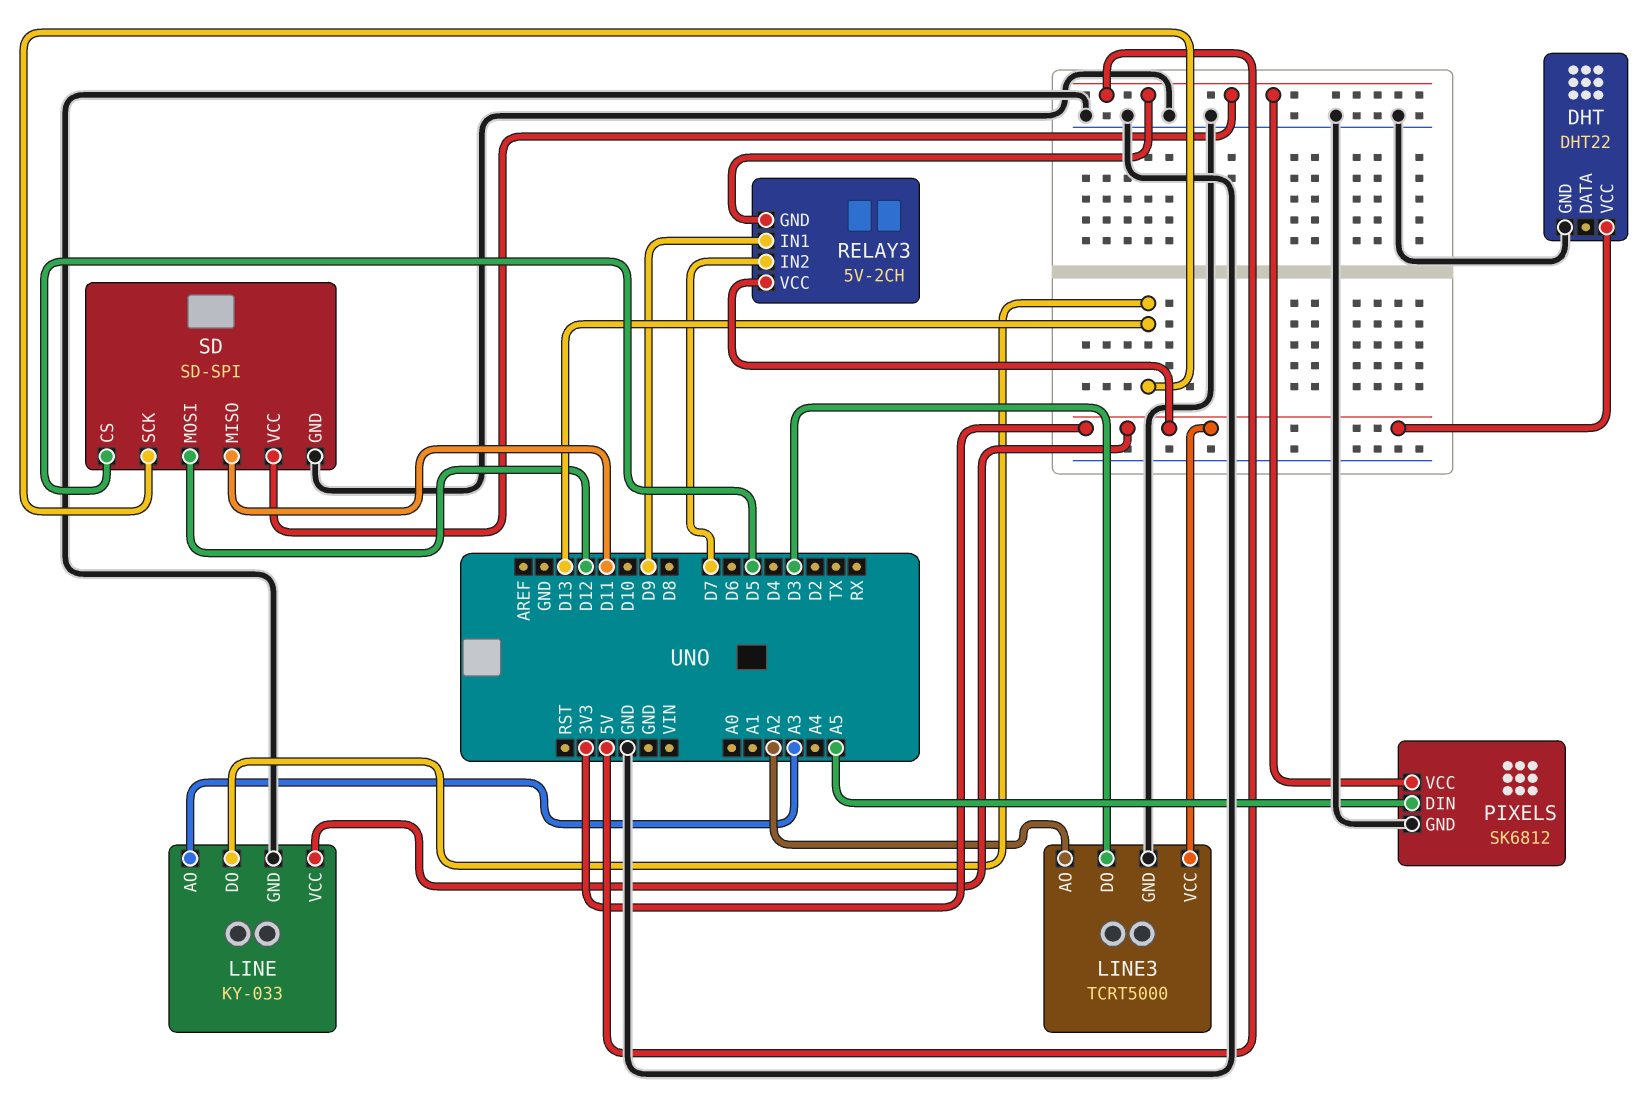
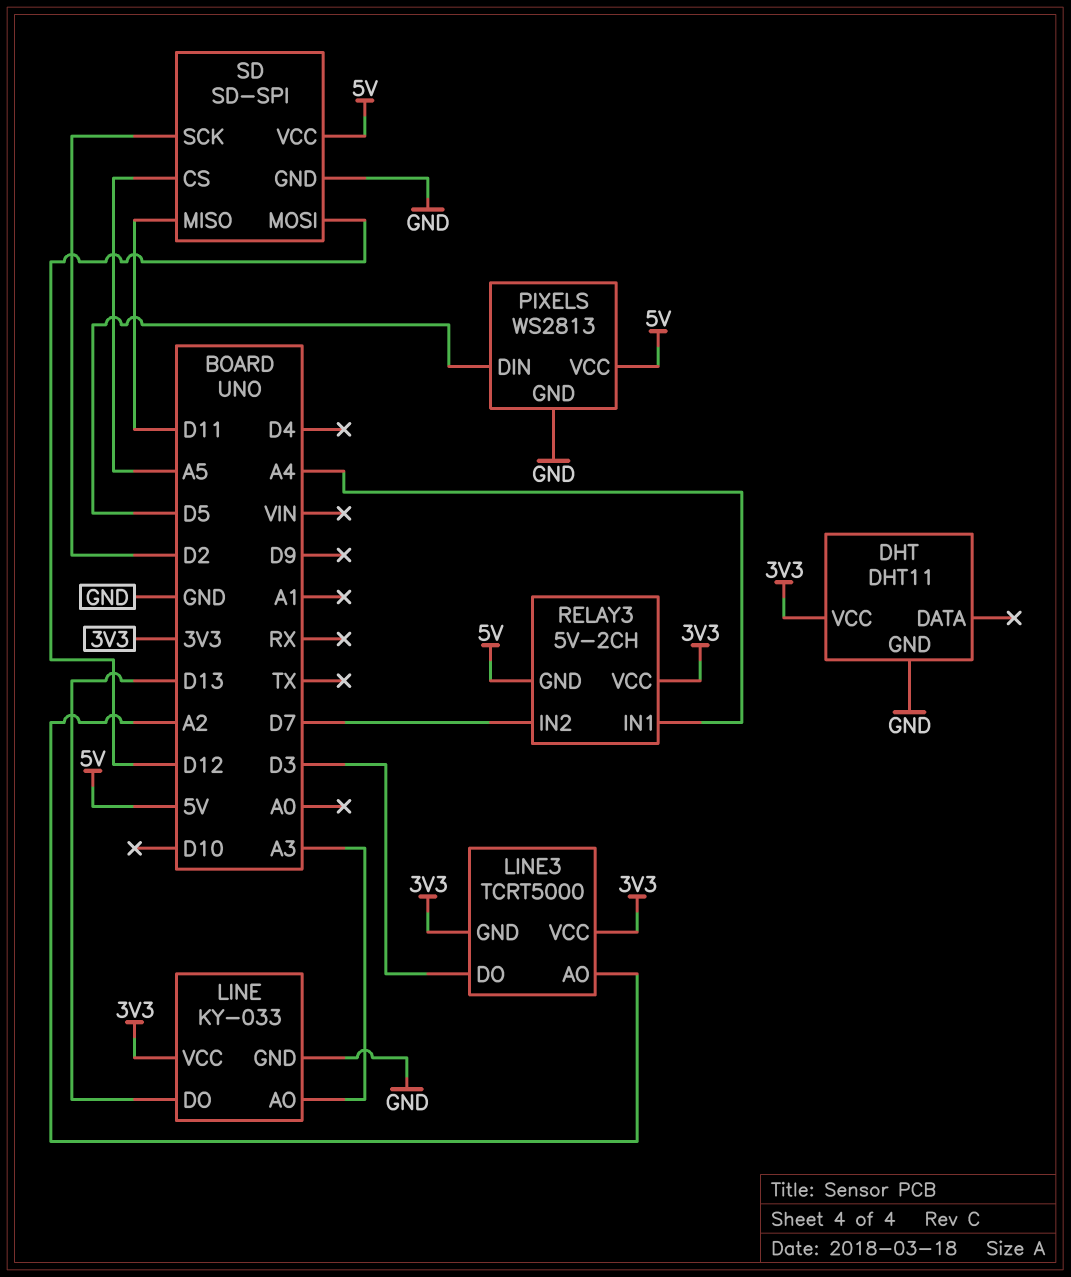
DHT: DHT22 -> DHT11
LINE3 pin GND: GND -> 3V3
PIXELS: SK6812 -> WS2813
PIXELS pin DIN: A5 -> D5
RELAY3 pin IN1: D9 -> A4
SD pin CS: D5 -> A5
SD pin SCK: D13 -> D2

